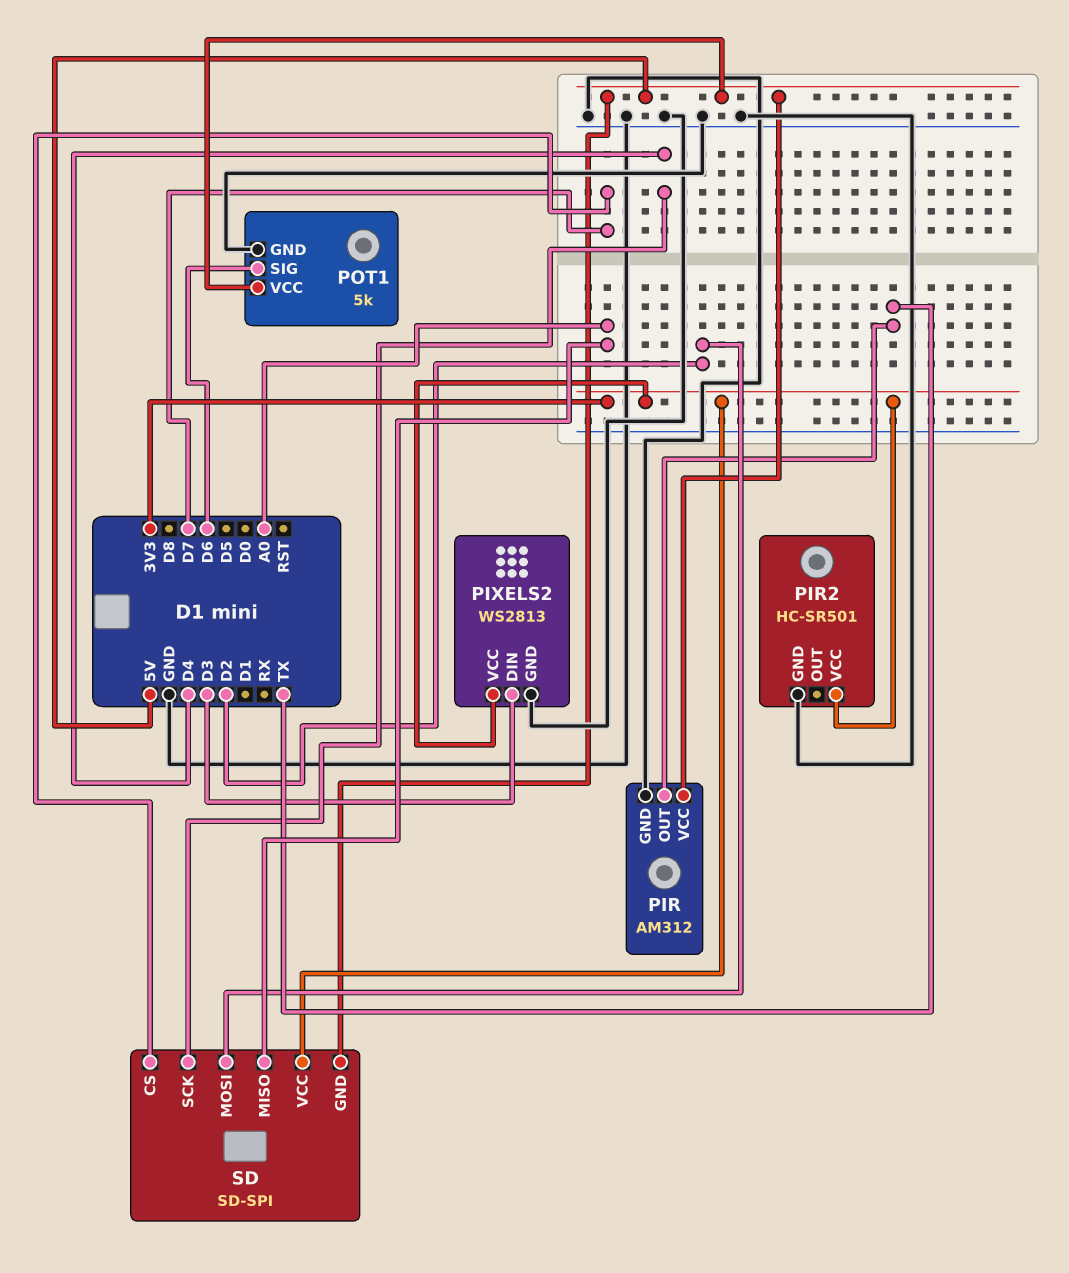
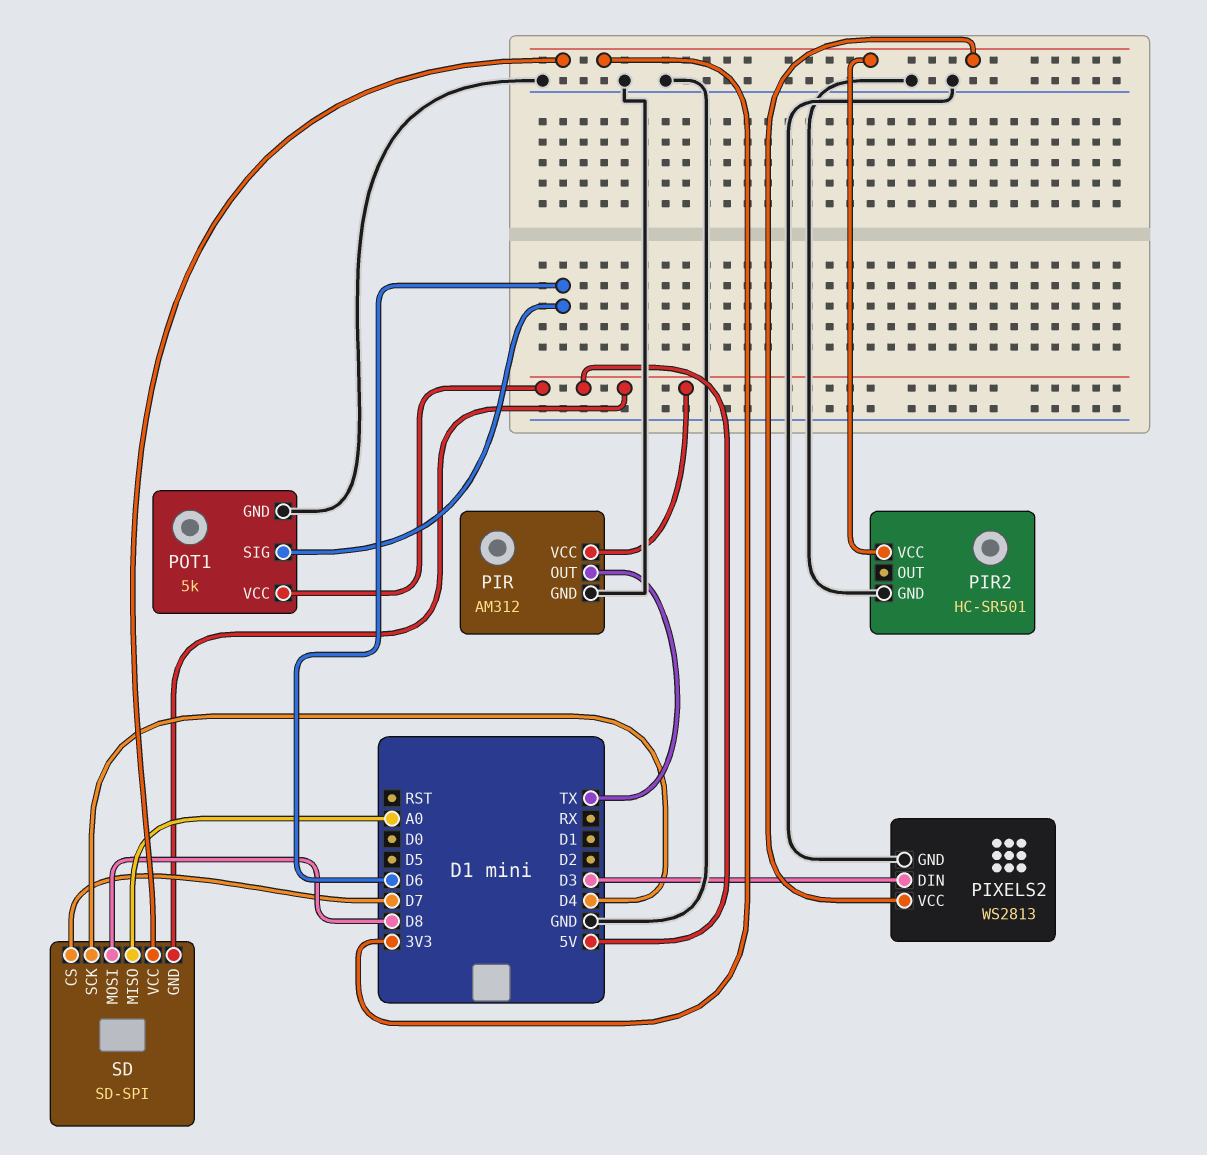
SD pin MOSI: D2 -> D8

